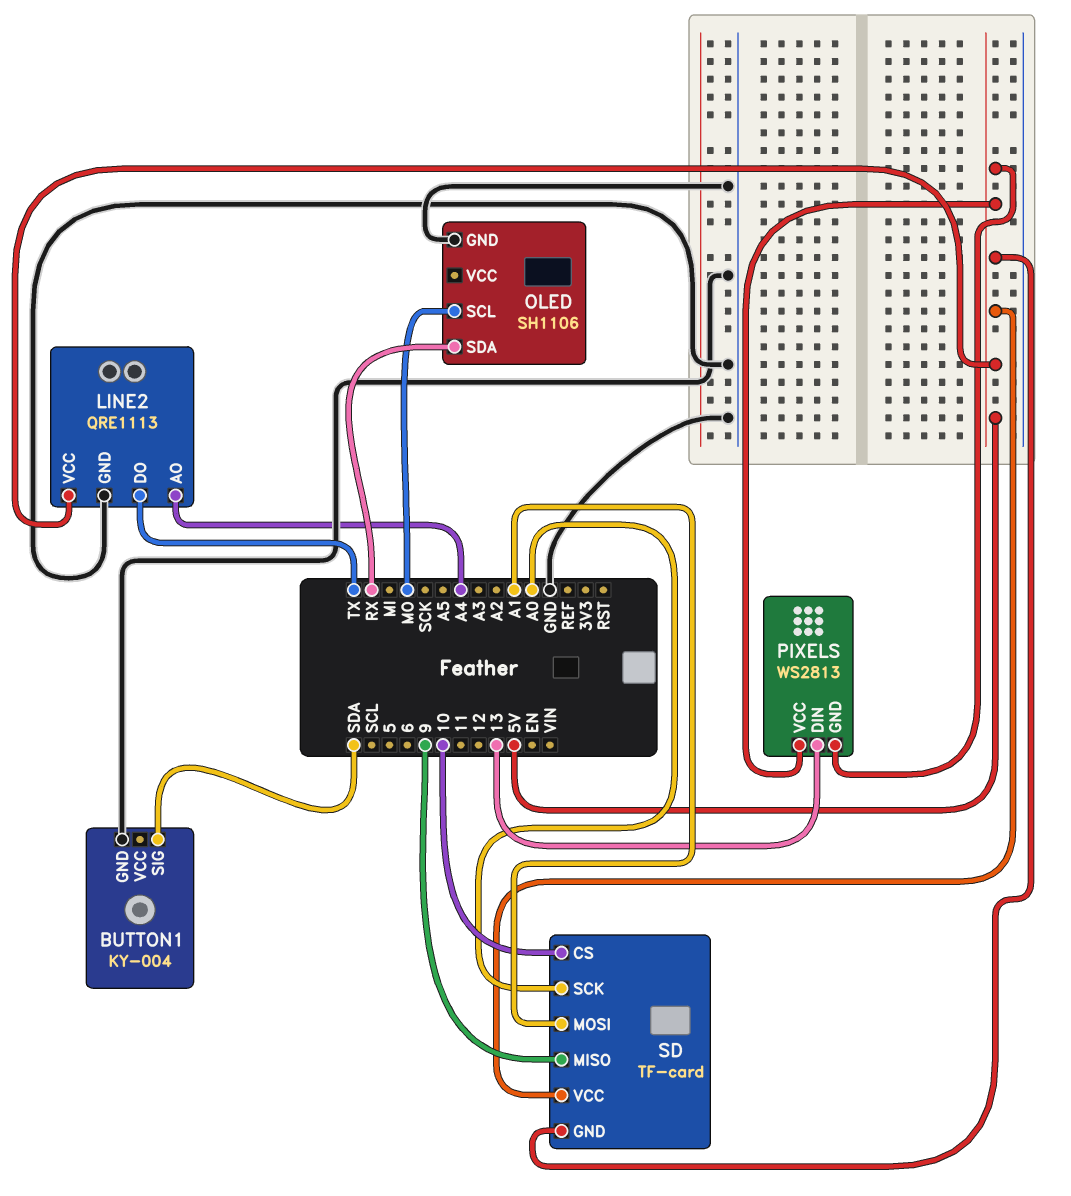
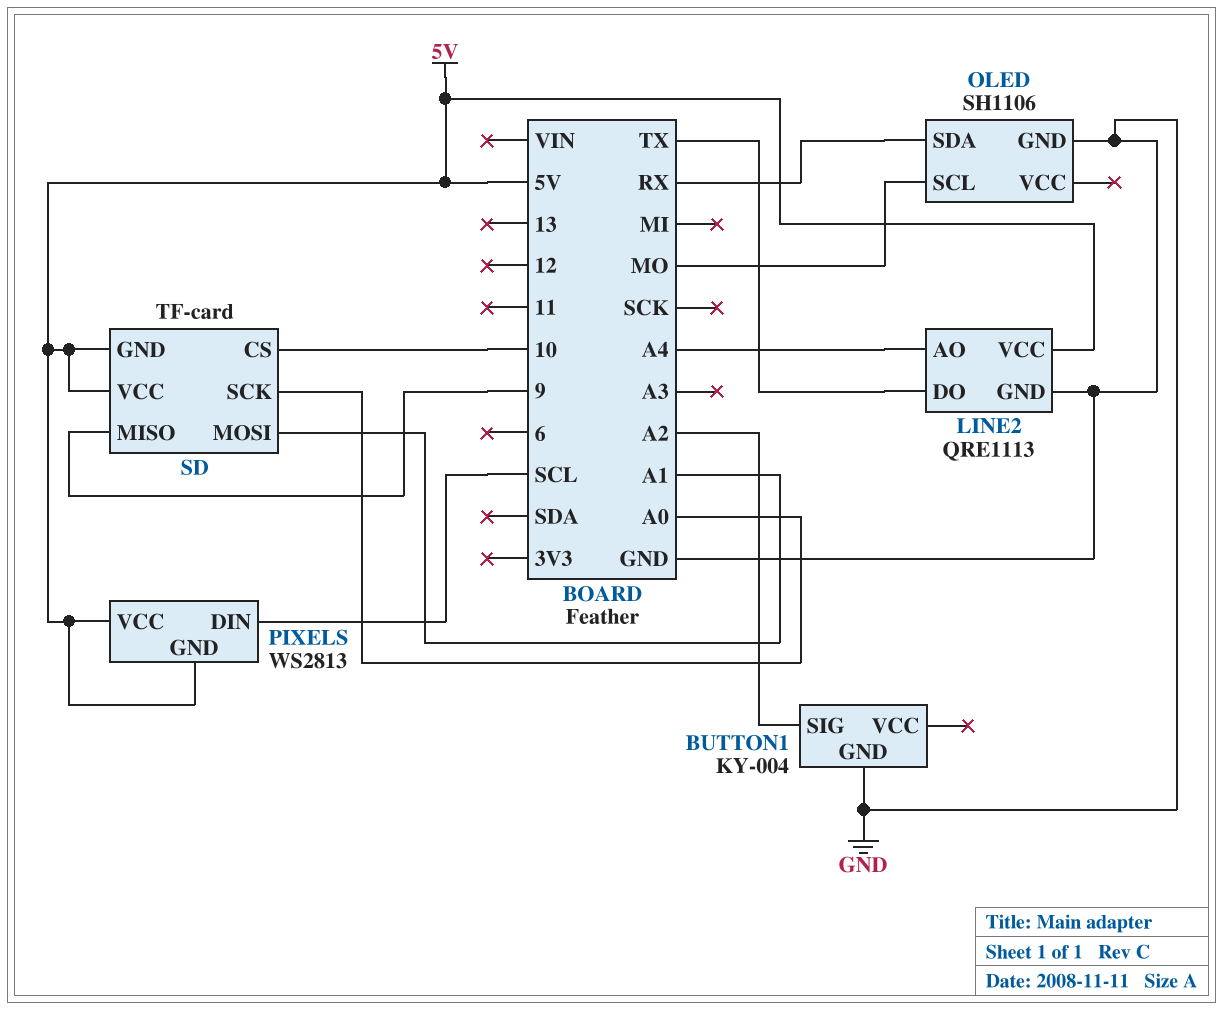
BUTTON1 pin SIG: SDA -> A2
PIXELS pin DIN: 13 -> SCL

